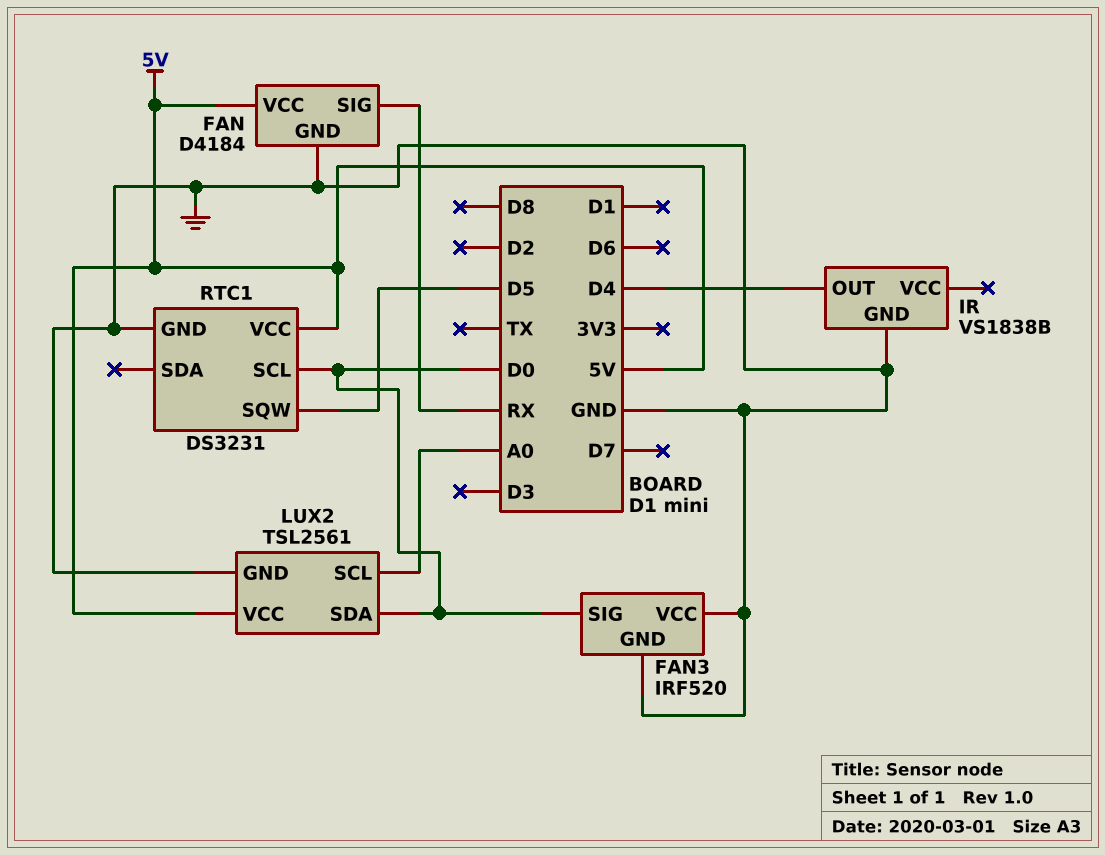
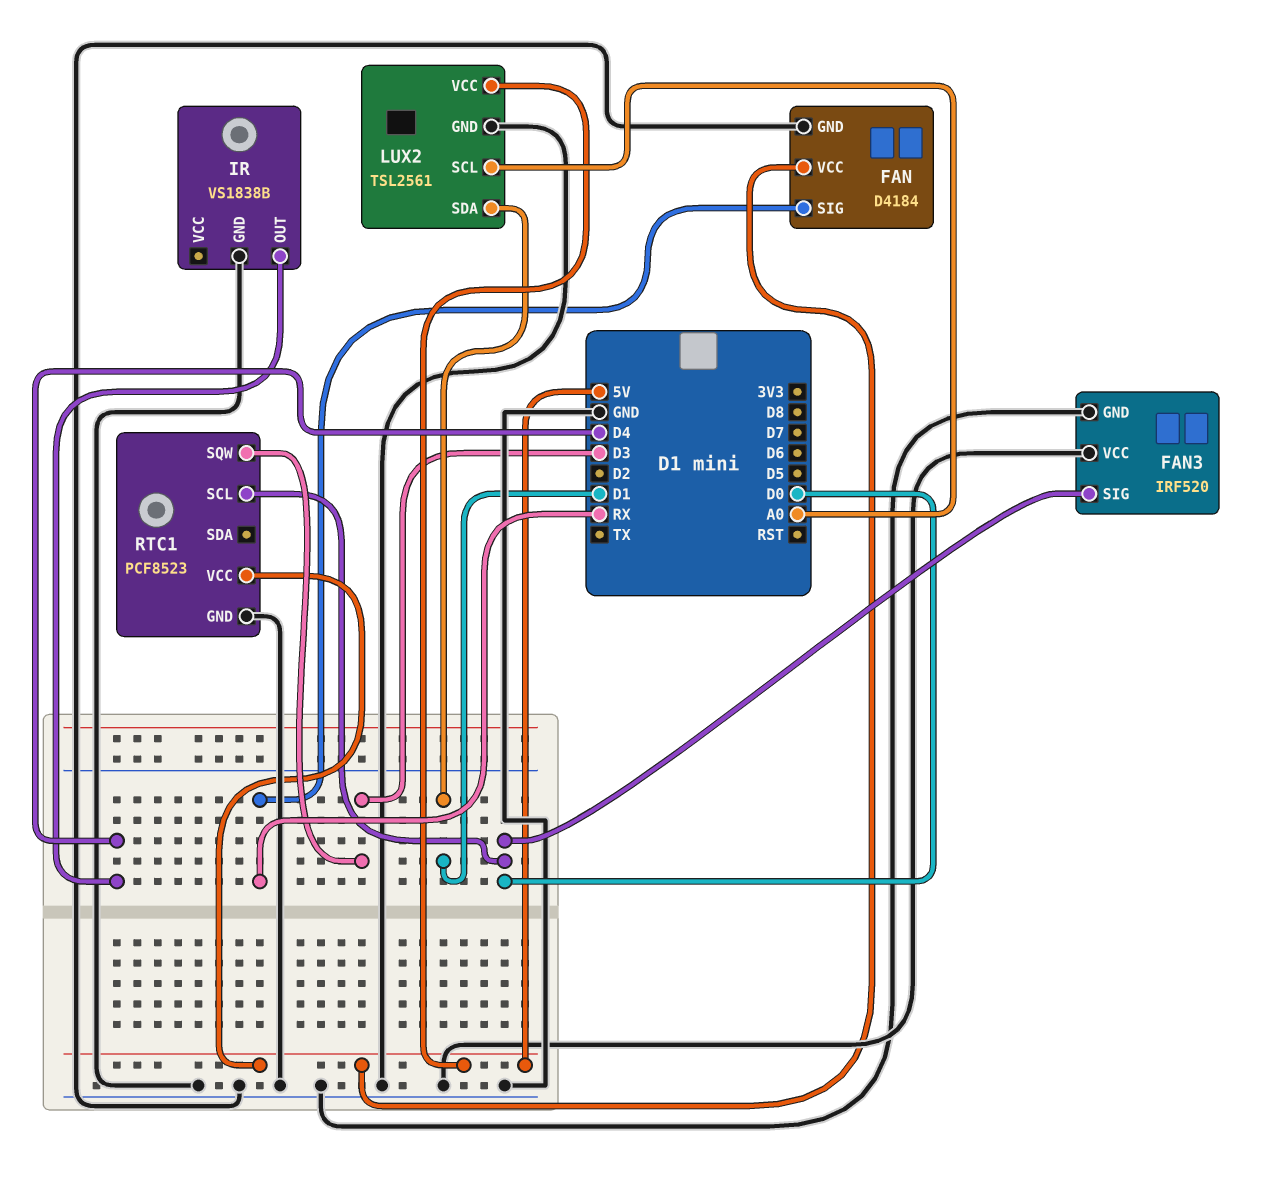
LUX2 pin SDA: D0 -> D1
RTC1: DS3231 -> PCF8523
RTC1 pin SQW: D5 -> D3

